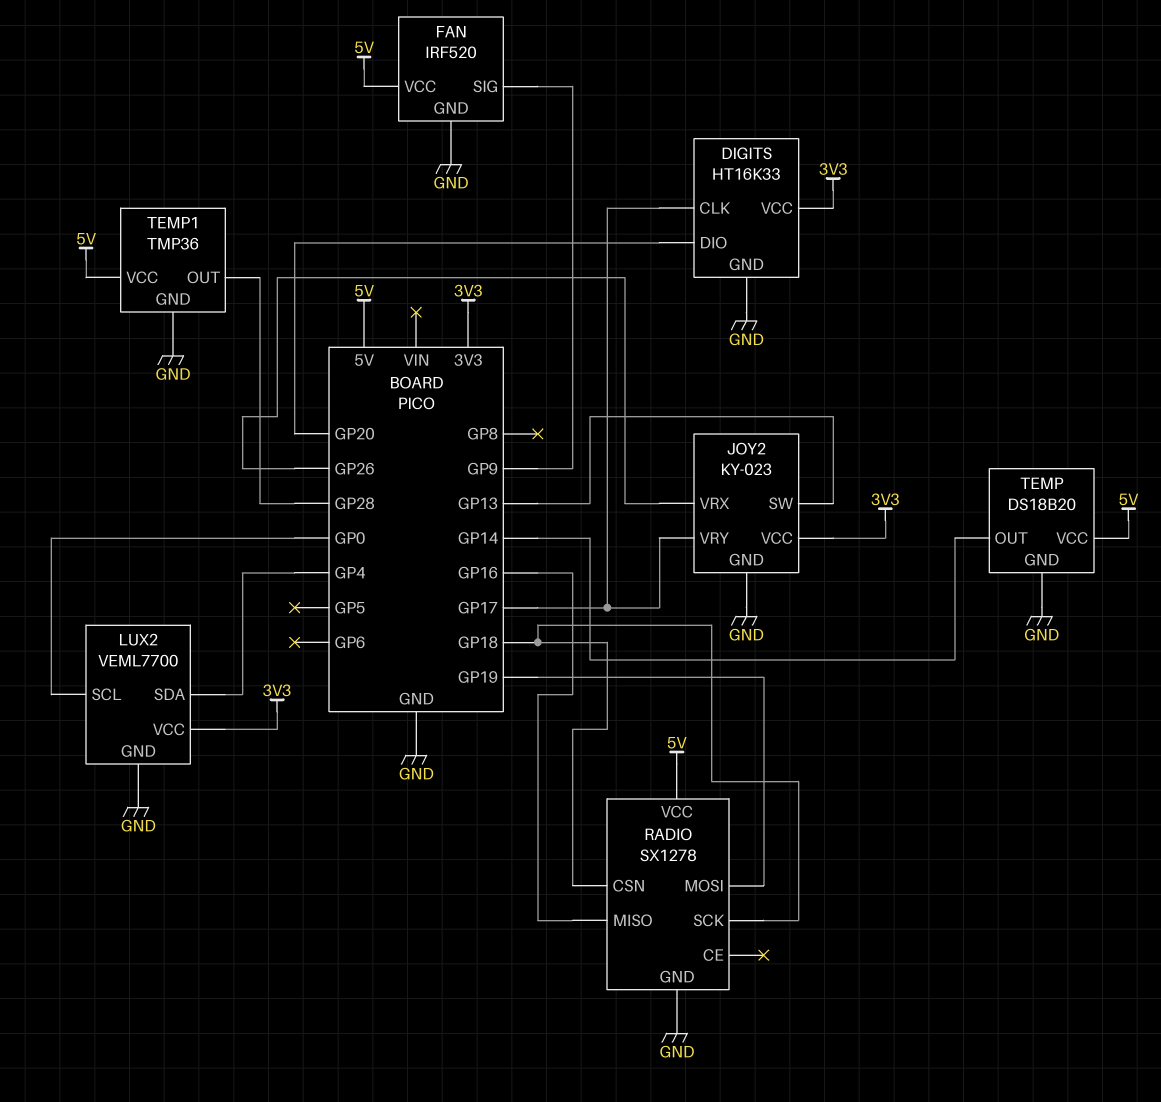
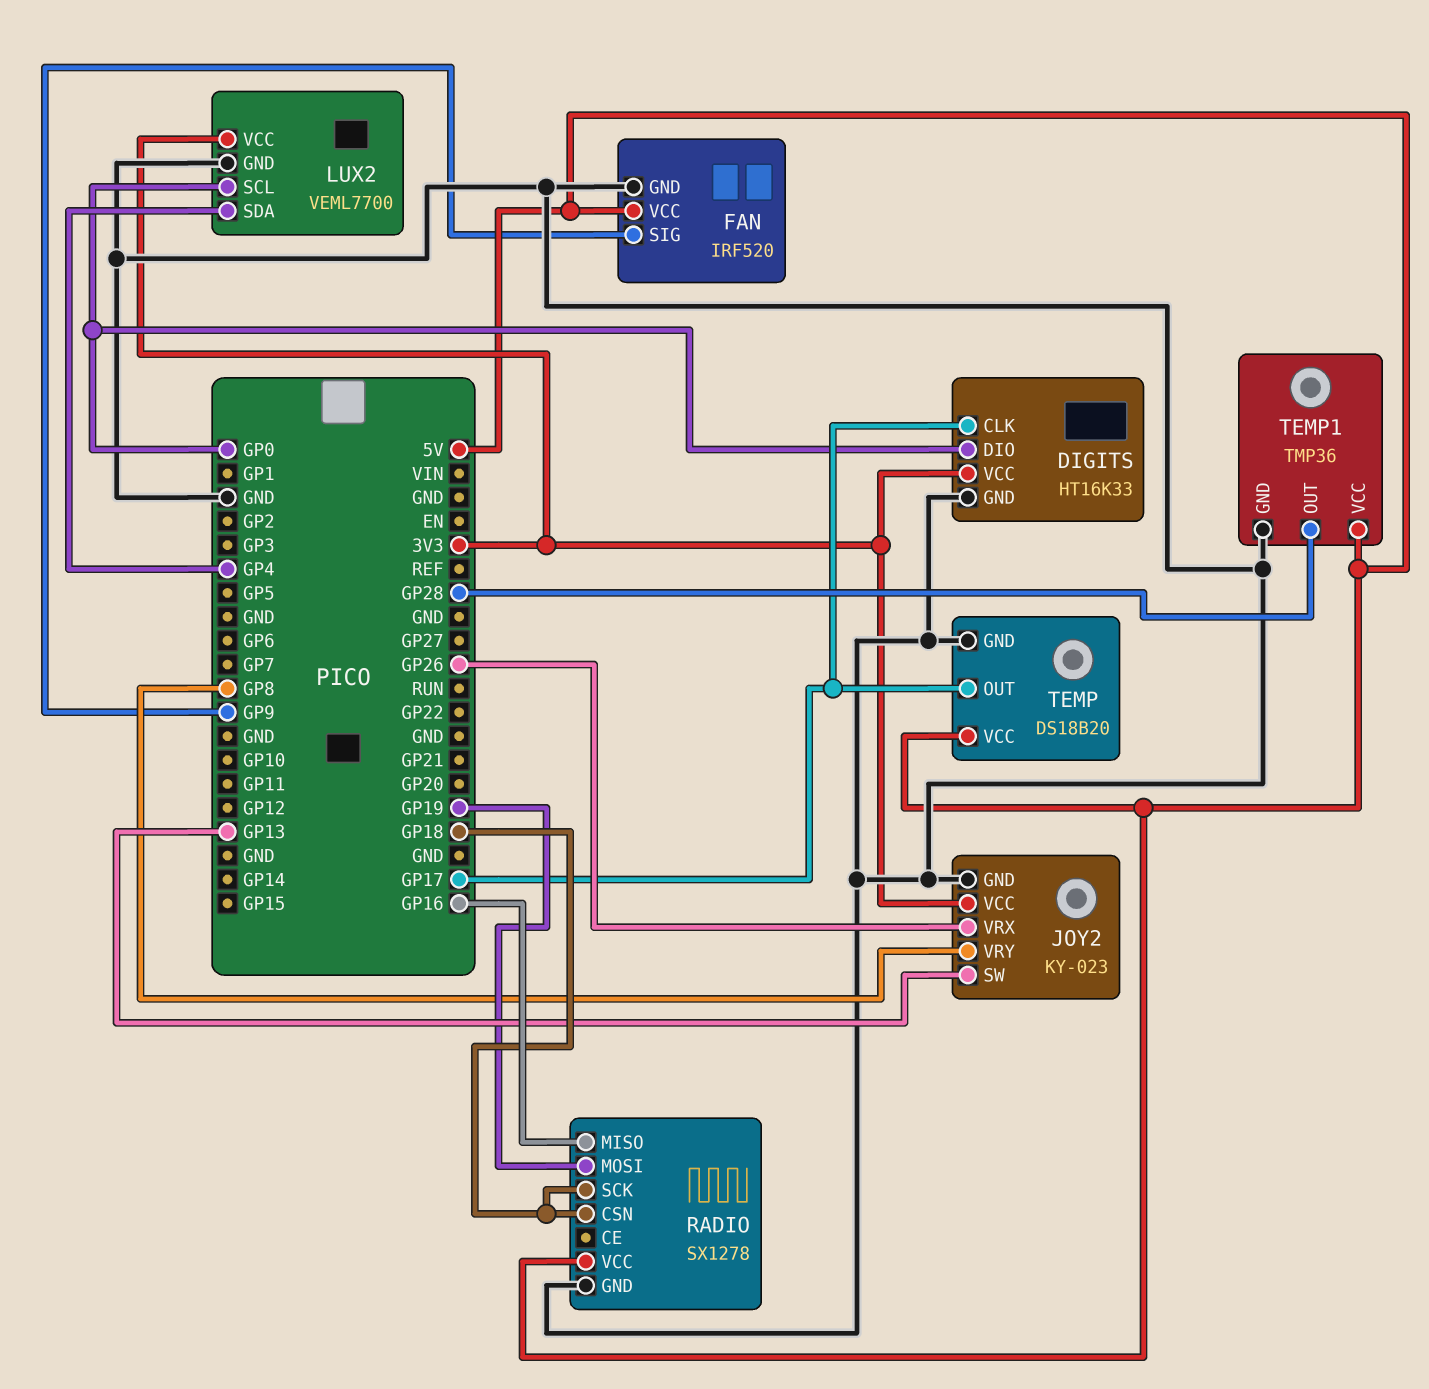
DIGITS pin DIO: GP20 -> GP0
JOY2 pin VRY: GP17 -> GP8
TEMP pin OUT: GP14 -> GP17

